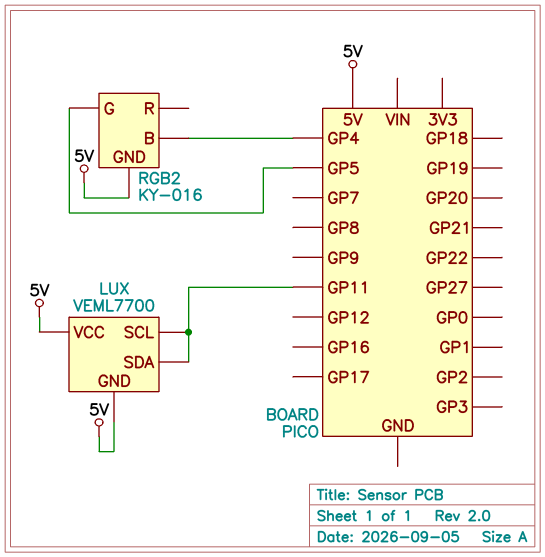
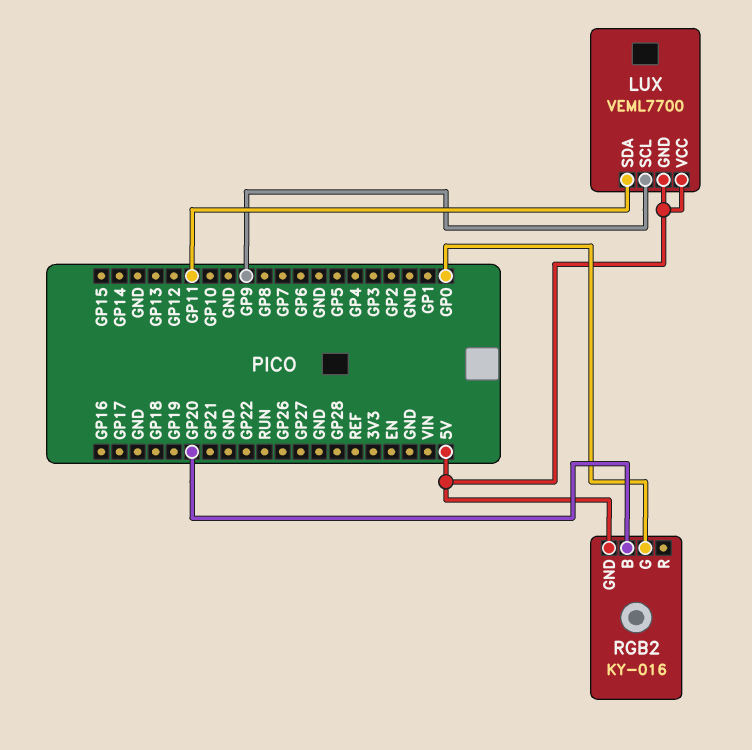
LUX pin SCL: GP11 -> GP9
RGB2 pin B: GP4 -> GP20
RGB2 pin G: GP5 -> GP0

